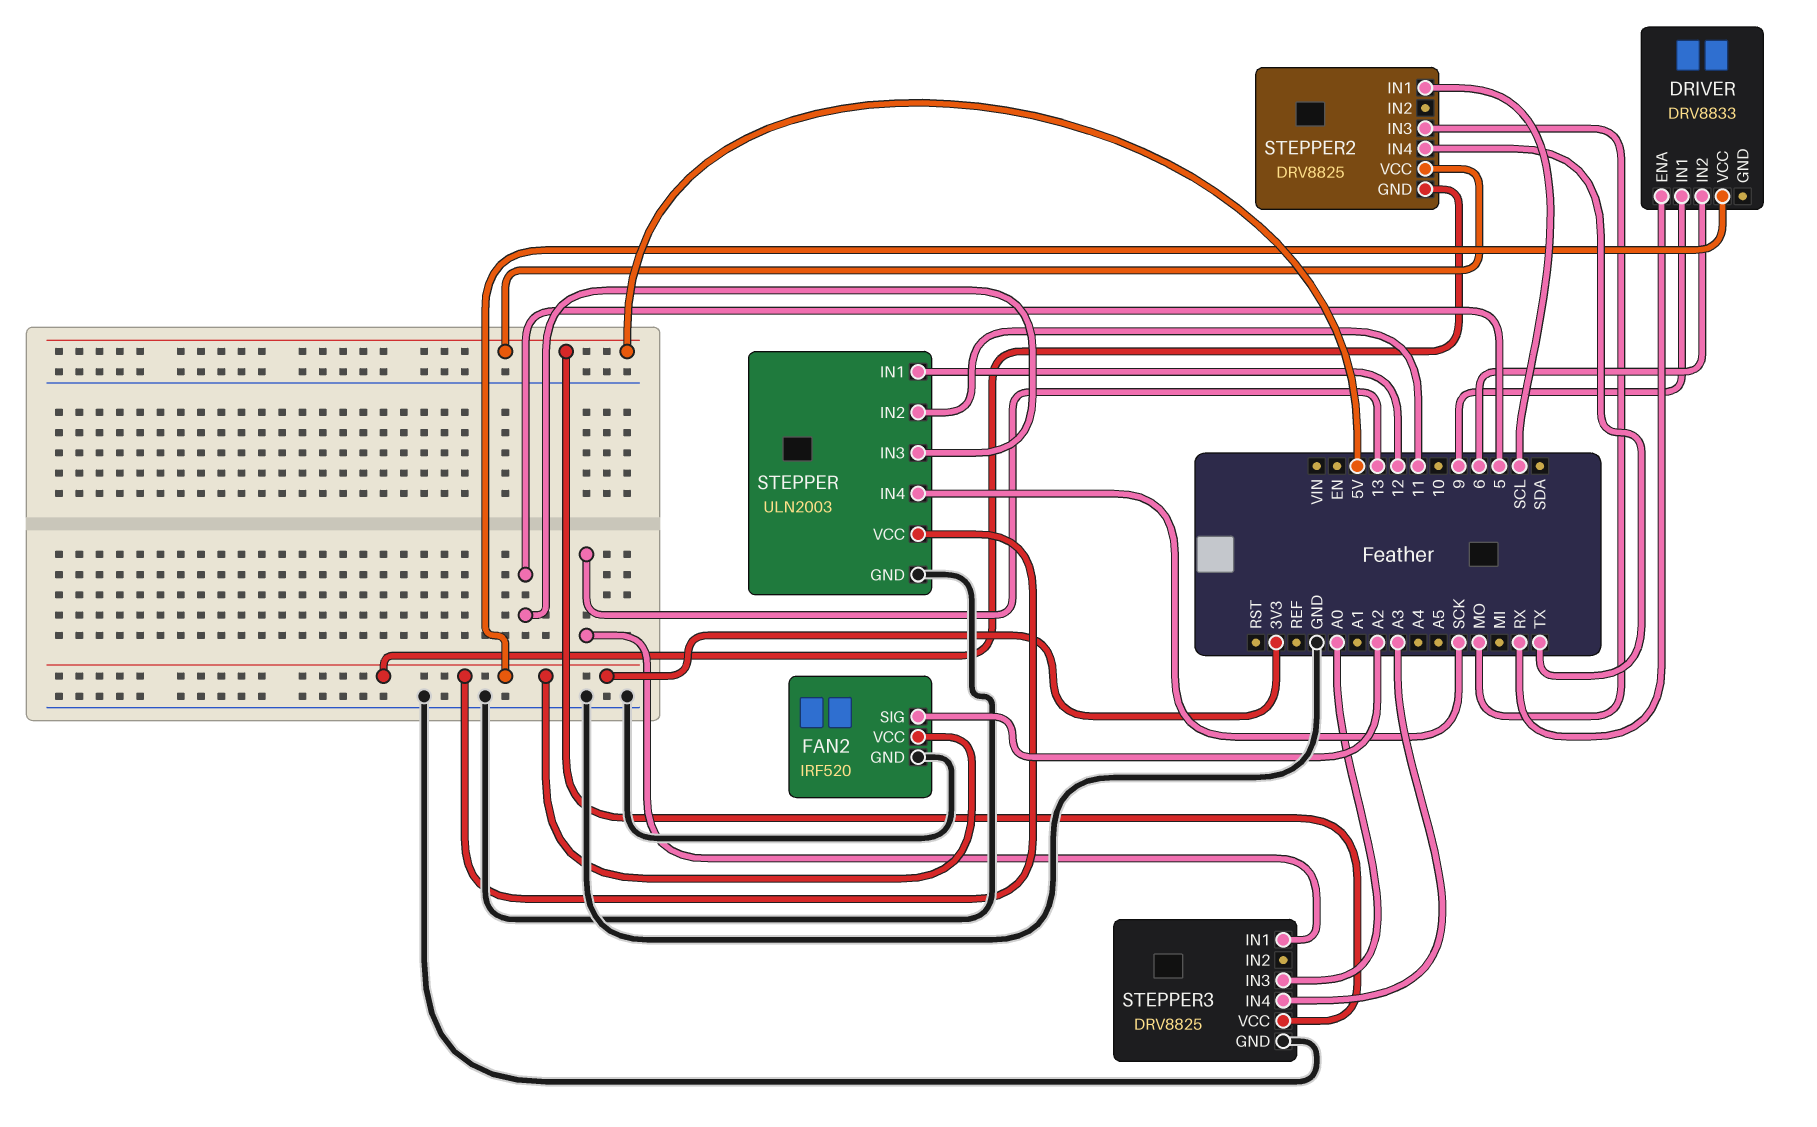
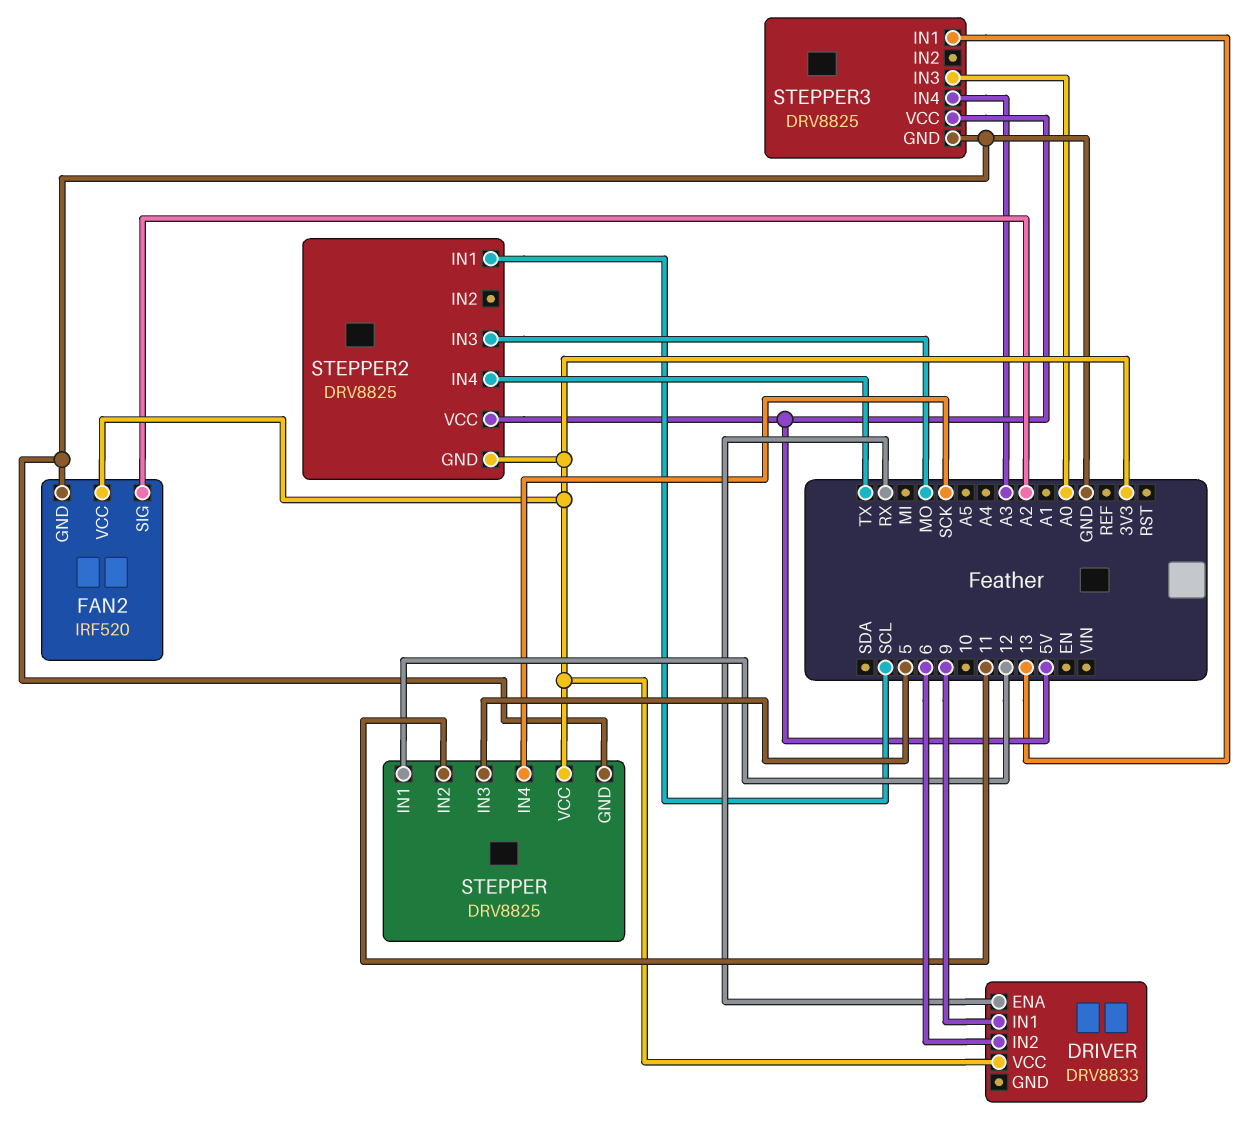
STEPPER: ULN2003 -> DRV8825

